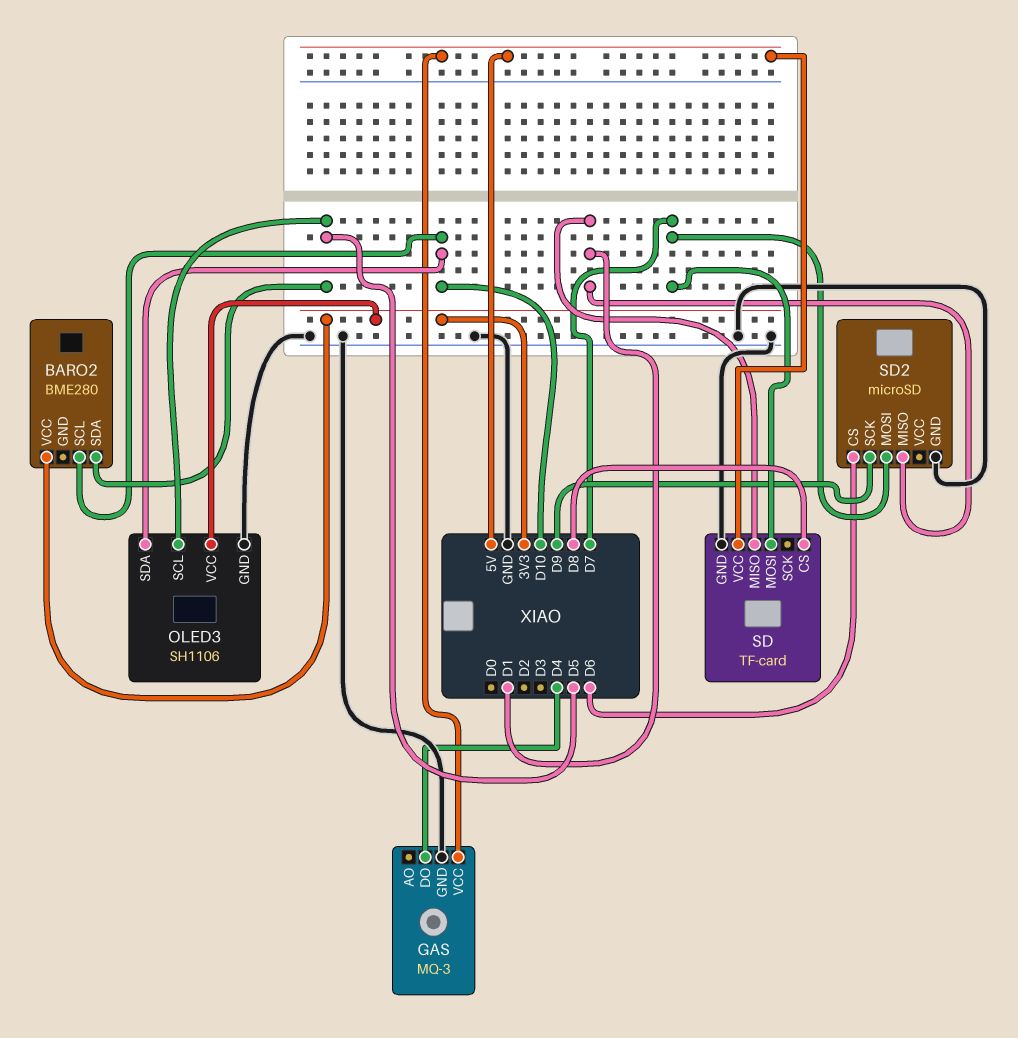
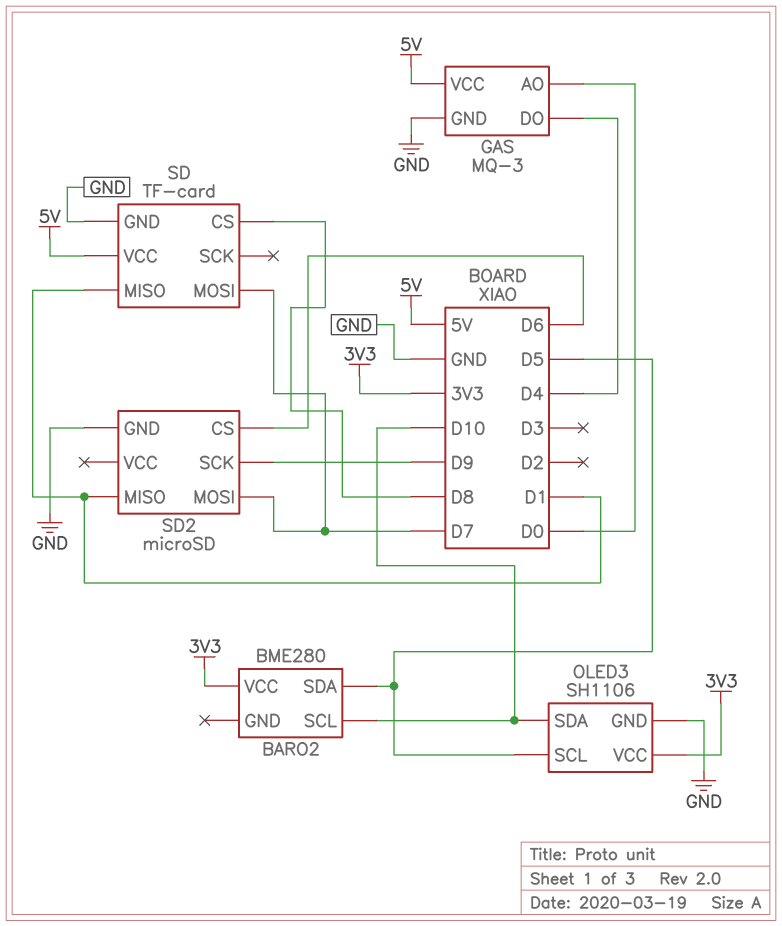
GAS pin AO: none -> D0

